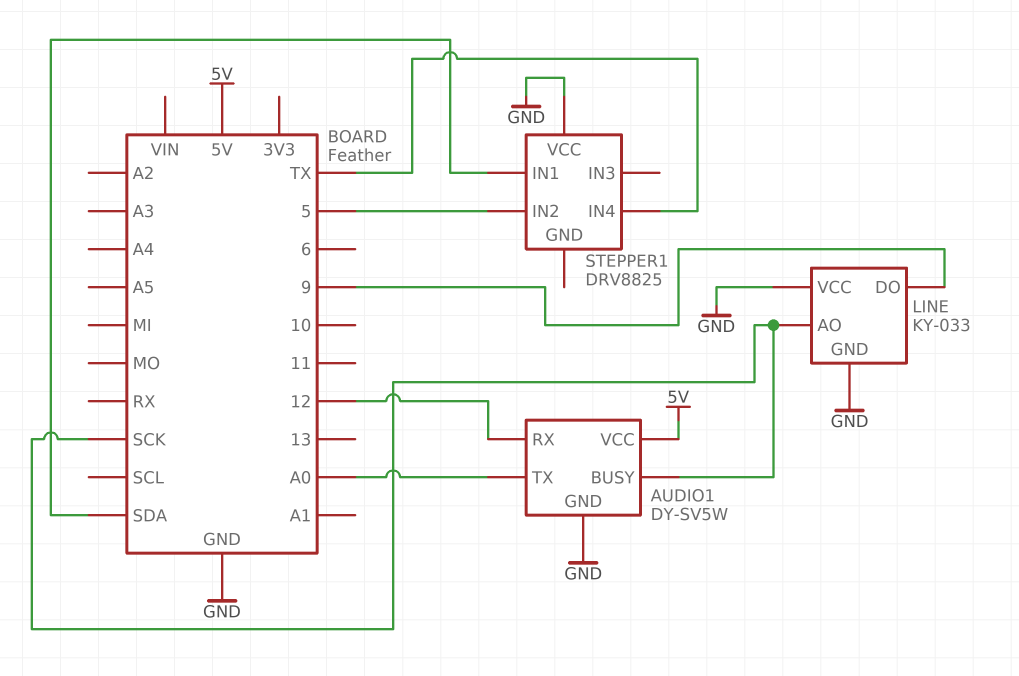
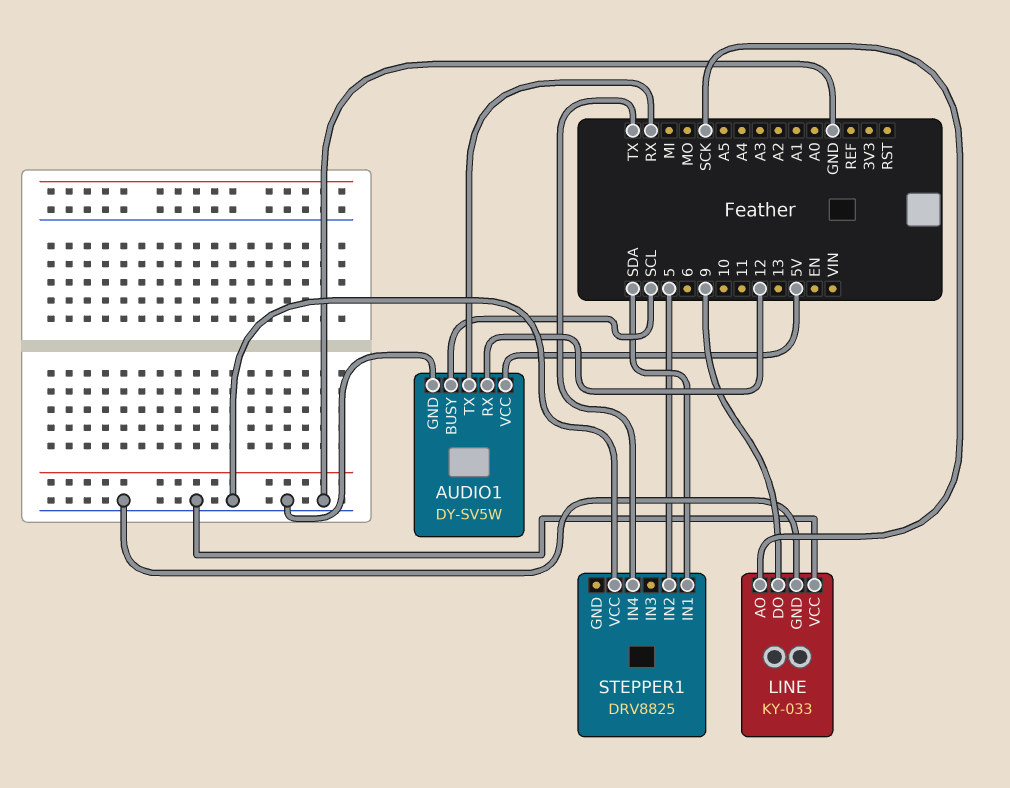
AUDIO1 pin BUSY: SCK -> SCL
AUDIO1 pin TX: A0 -> RX

